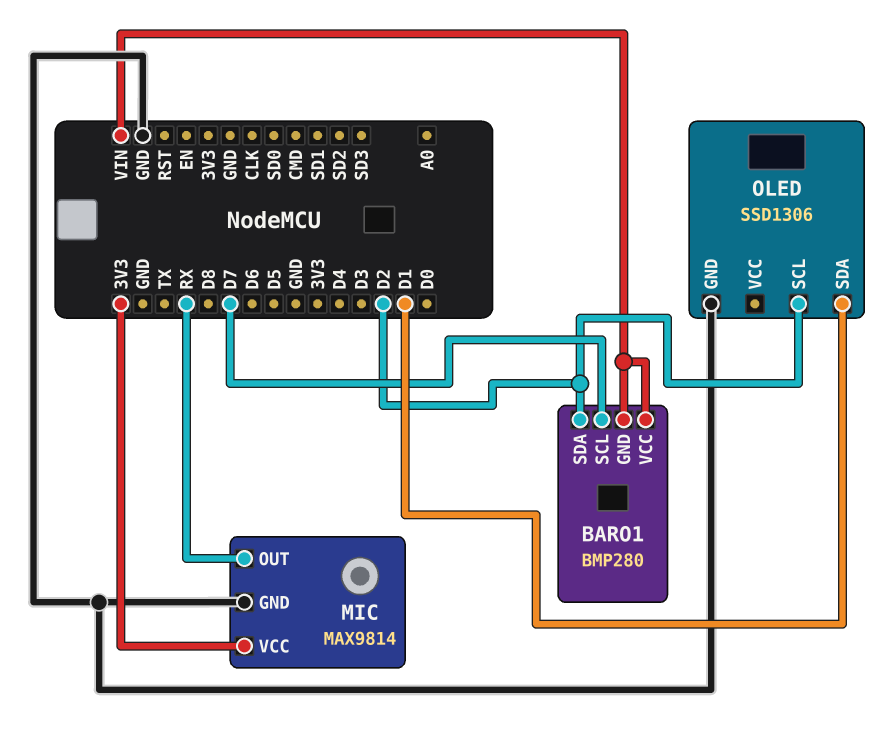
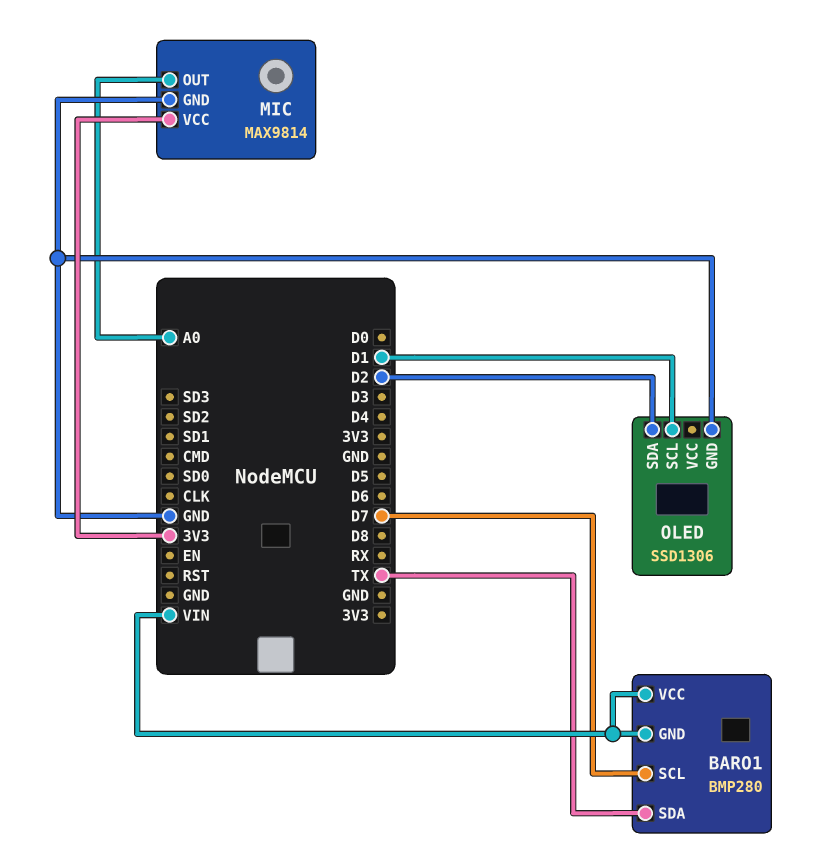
BARO1 pin SDA: D2 -> TX
MIC pin OUT: RX -> A0
OLED pin SCL: D2 -> D1
OLED pin SDA: D1 -> D2

